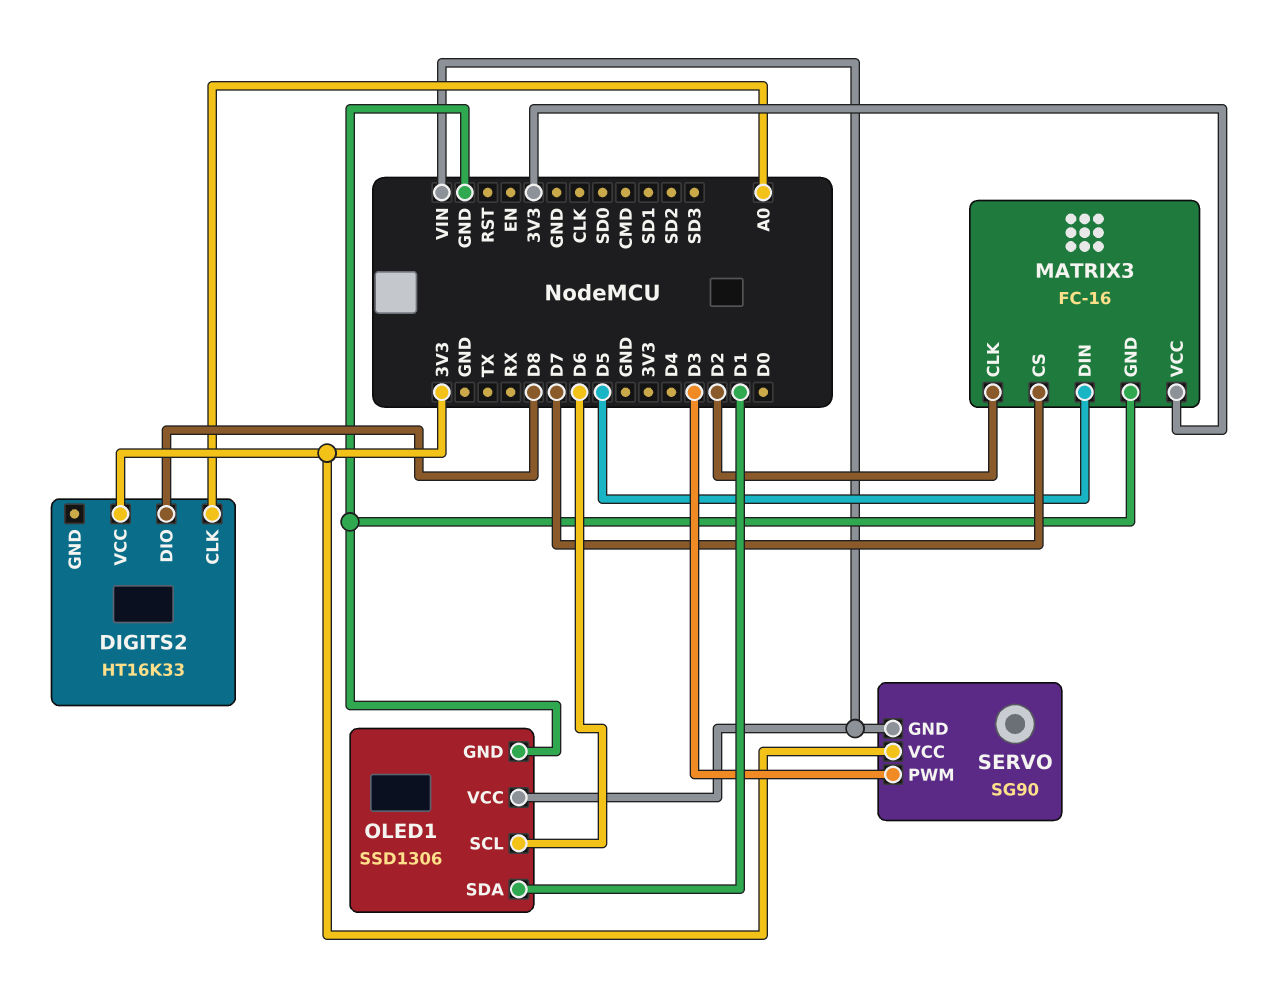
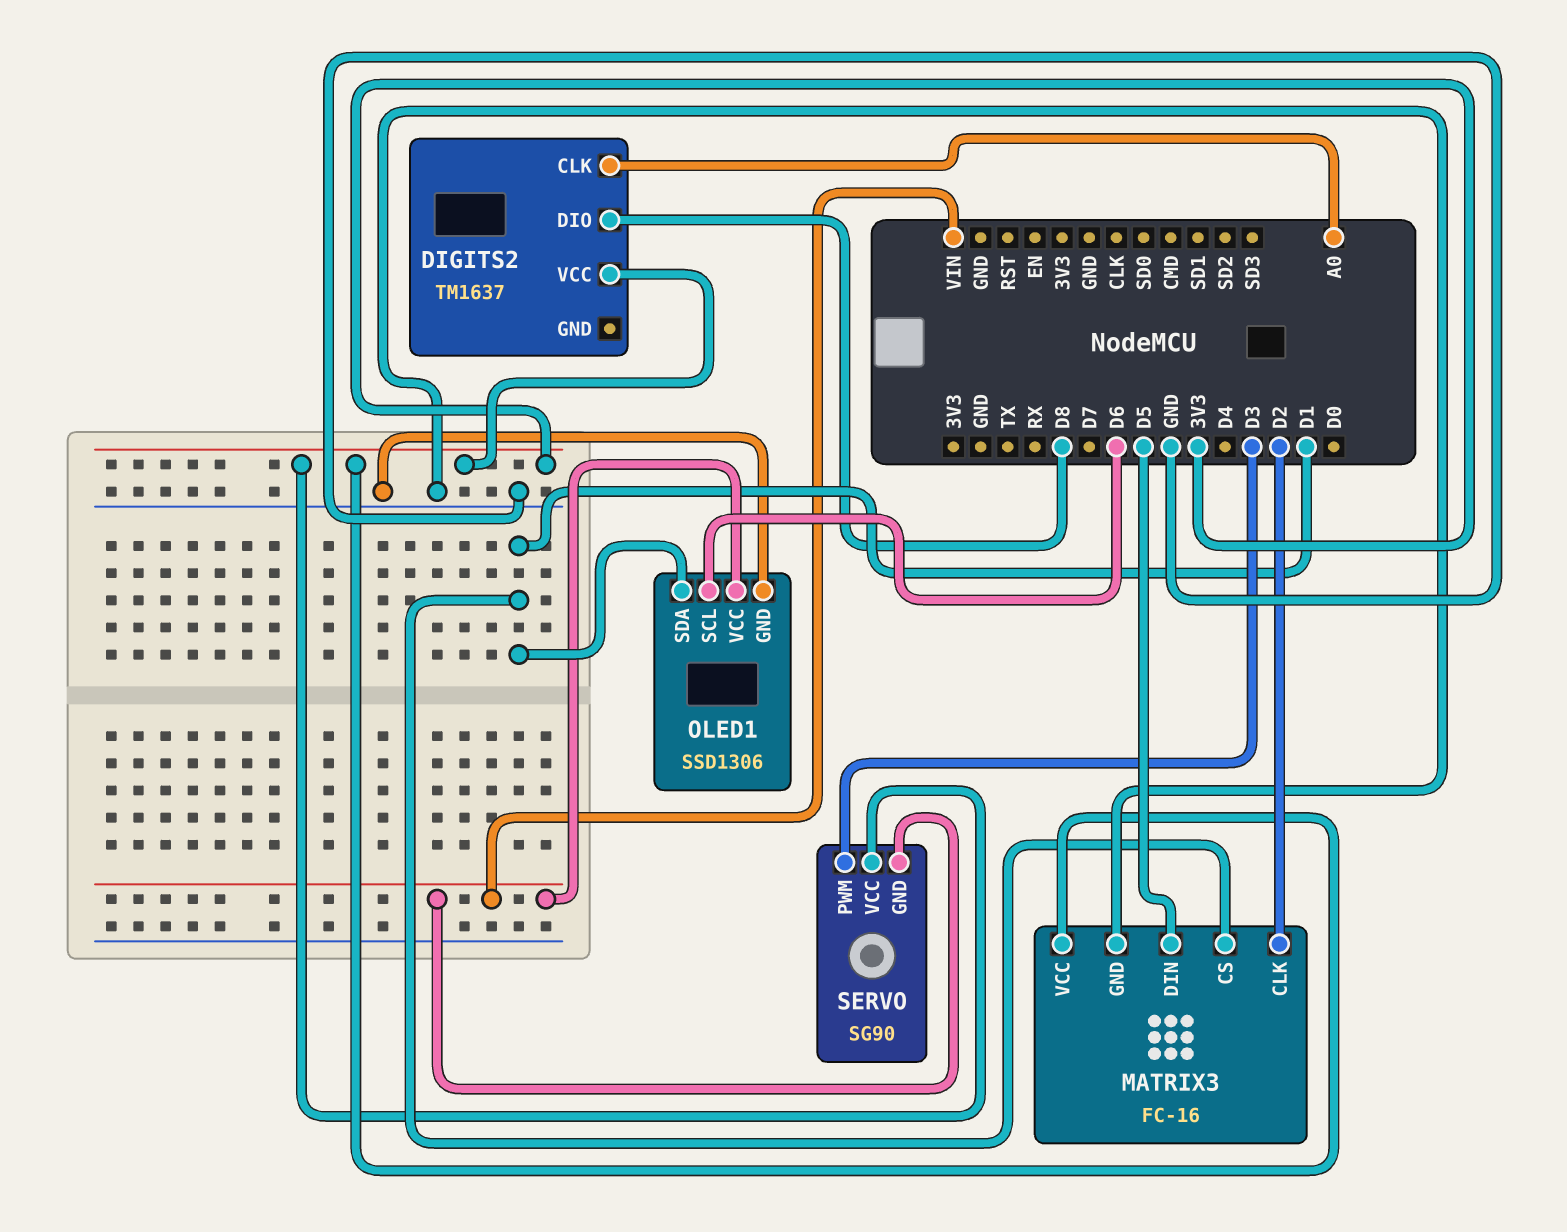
DIGITS2: HT16K33 -> TM1637
MATRIX3 pin CS: D7 -> D1

